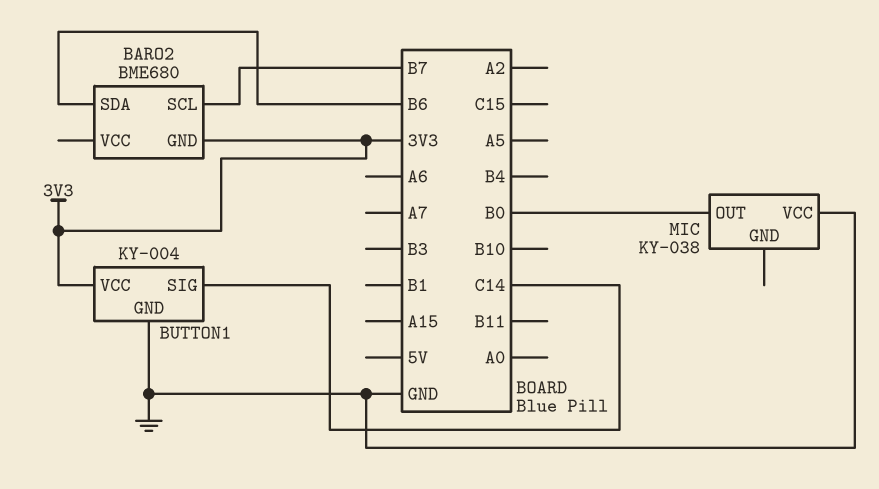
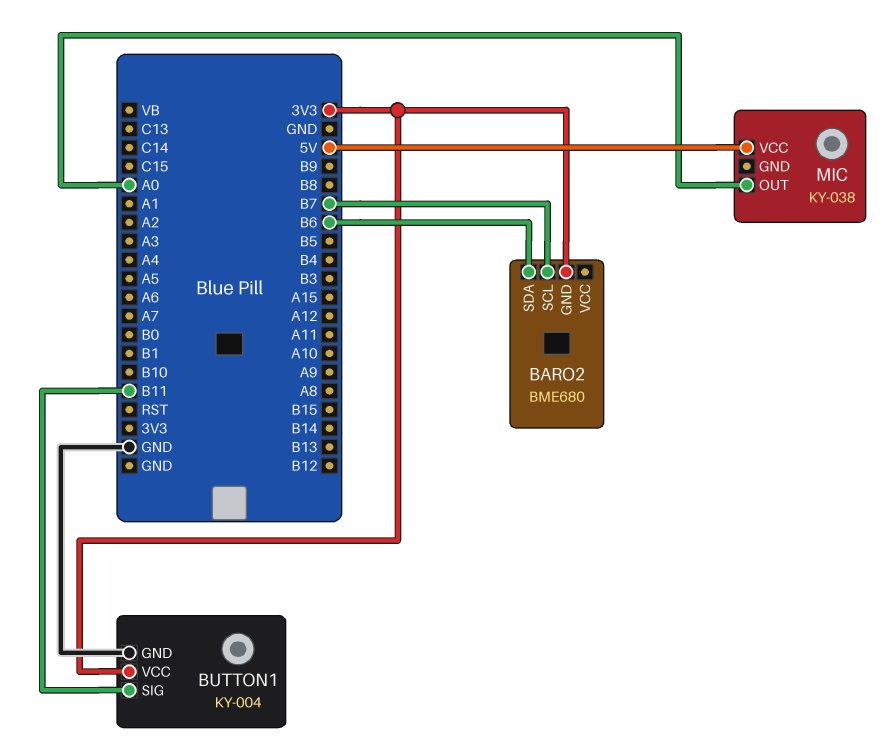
BUTTON1 pin SIG: C14 -> B11
MIC pin OUT: B0 -> A0
MIC pin VCC: GND -> 5V

